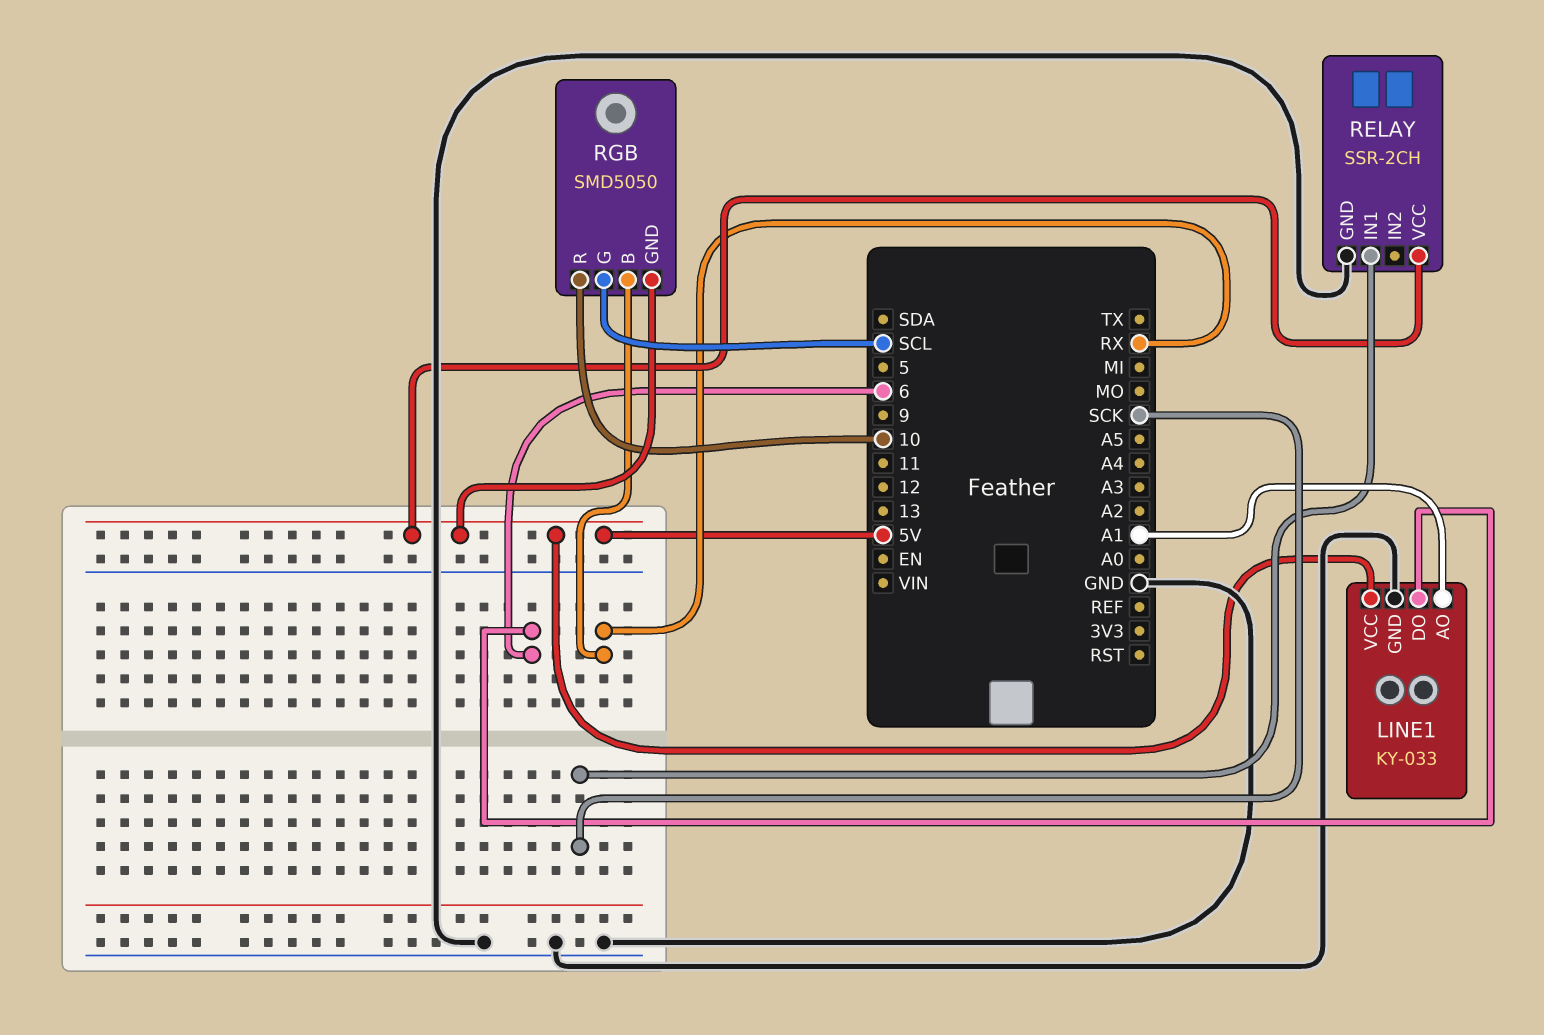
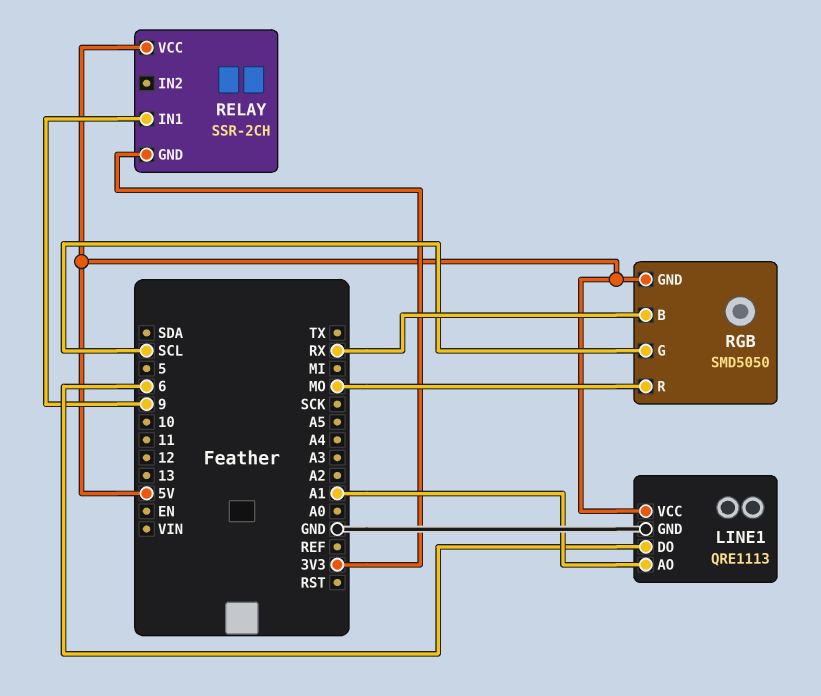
LINE1: KY-033 -> QRE1113
RELAY pin GND: GND -> 3V3
RELAY pin IN1: SCK -> 9
RGB pin R: 10 -> MO

